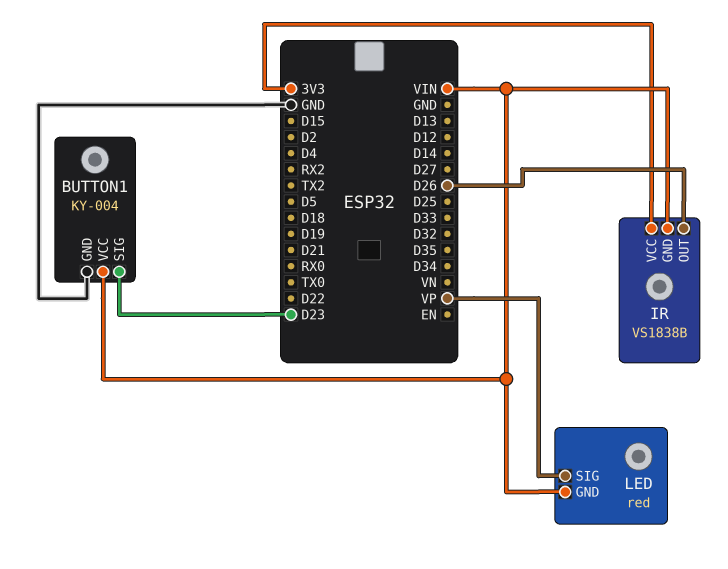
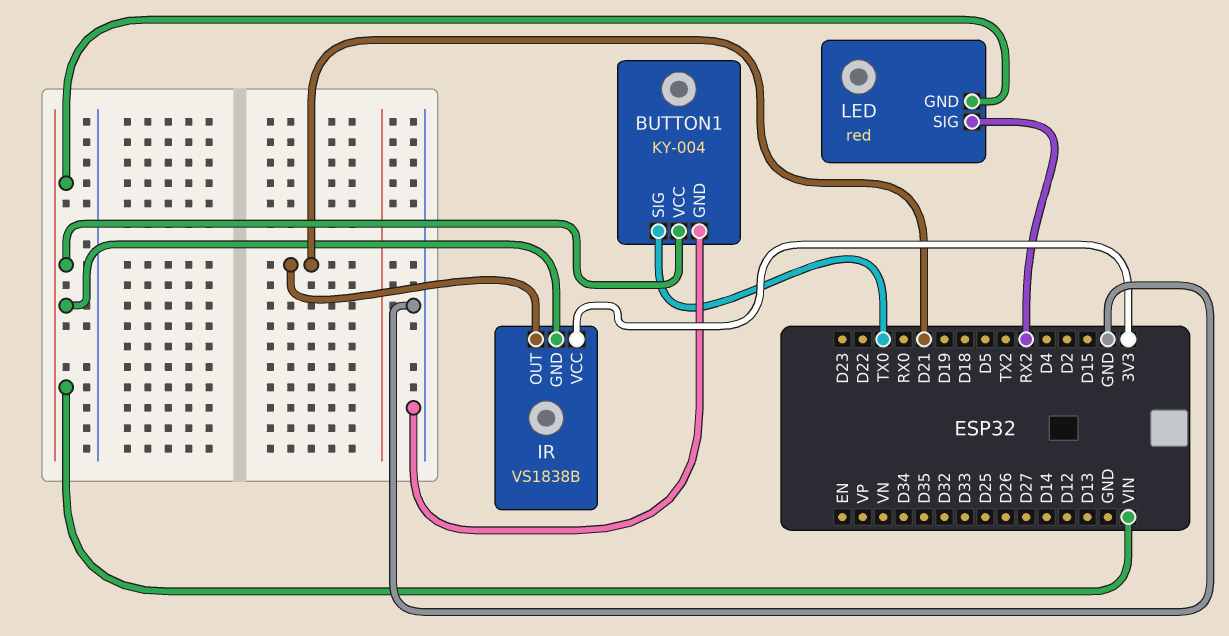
BUTTON1 pin SIG: D23 -> TX0
IR pin OUT: D26 -> D21
LED pin SIG: VP -> RX2

